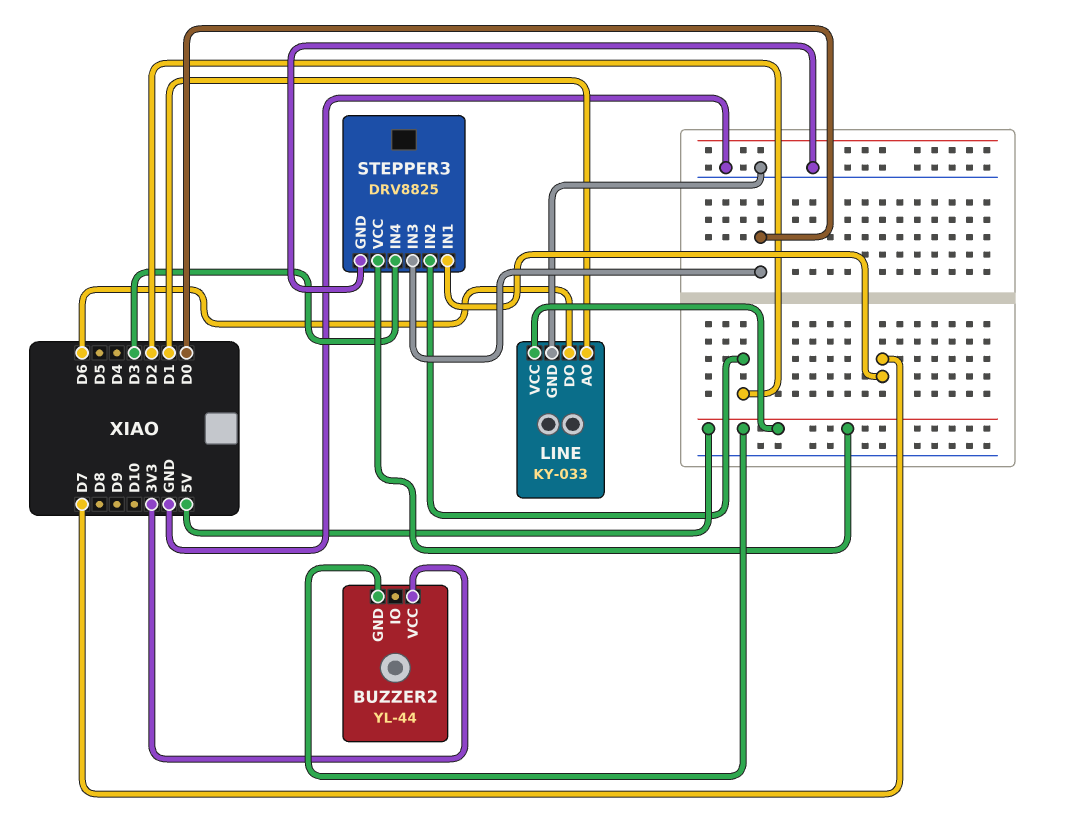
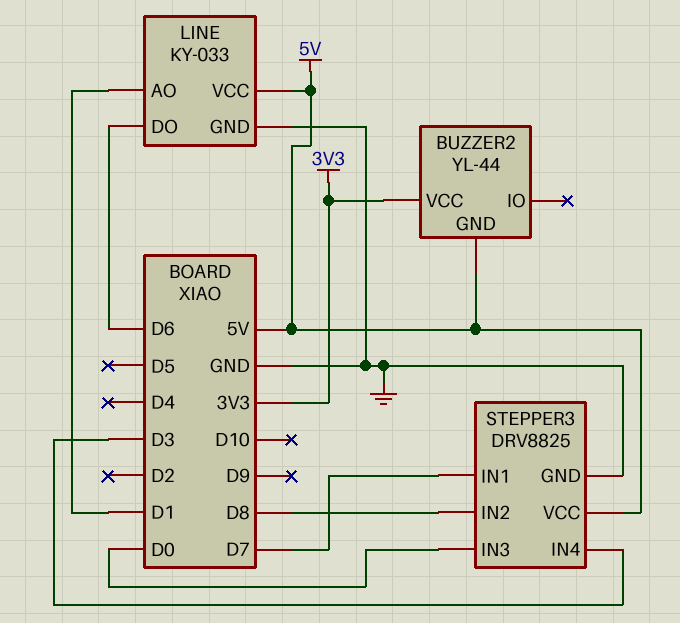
STEPPER3 pin IN2: D2 -> D8

